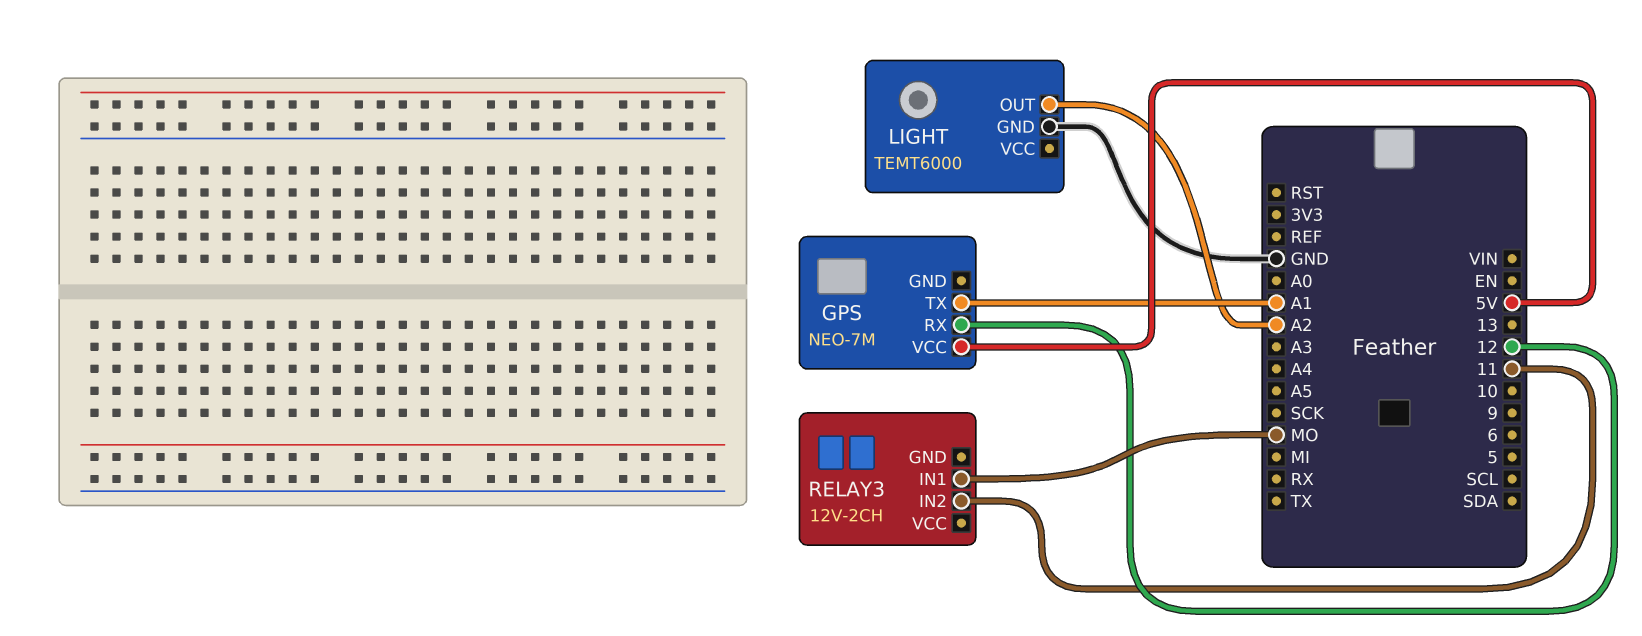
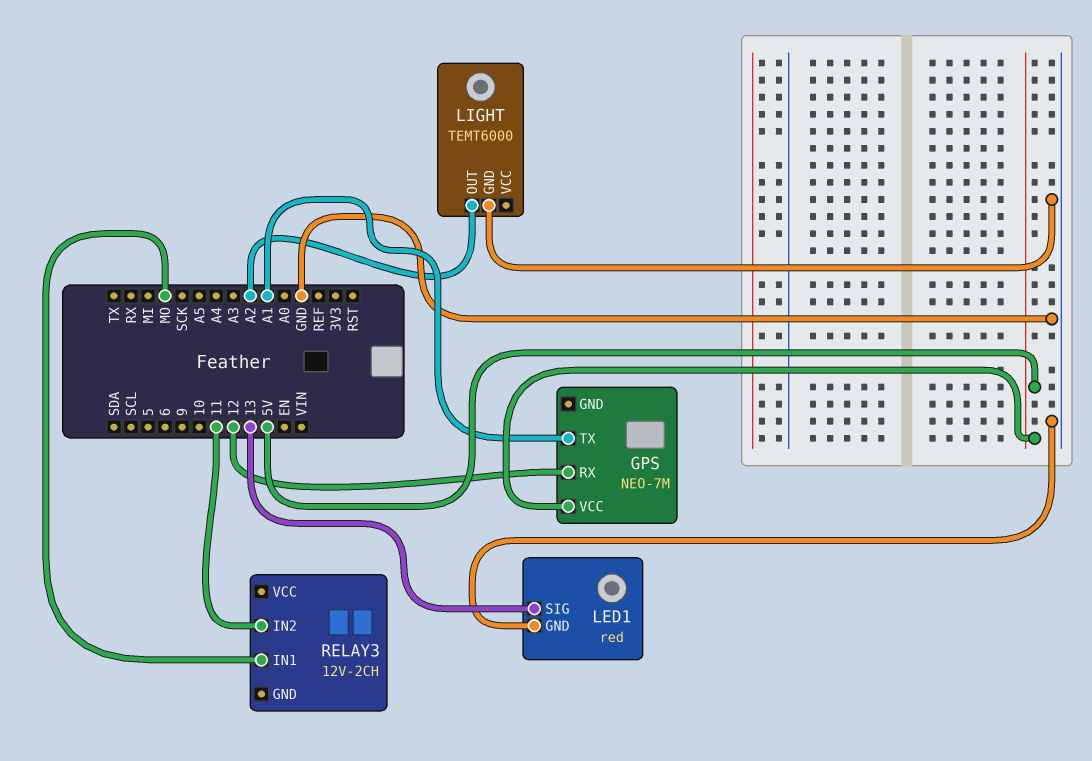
LED1: none -> red
LED1 pin GND: none -> GND
LED1 pin SIG: none -> 13

